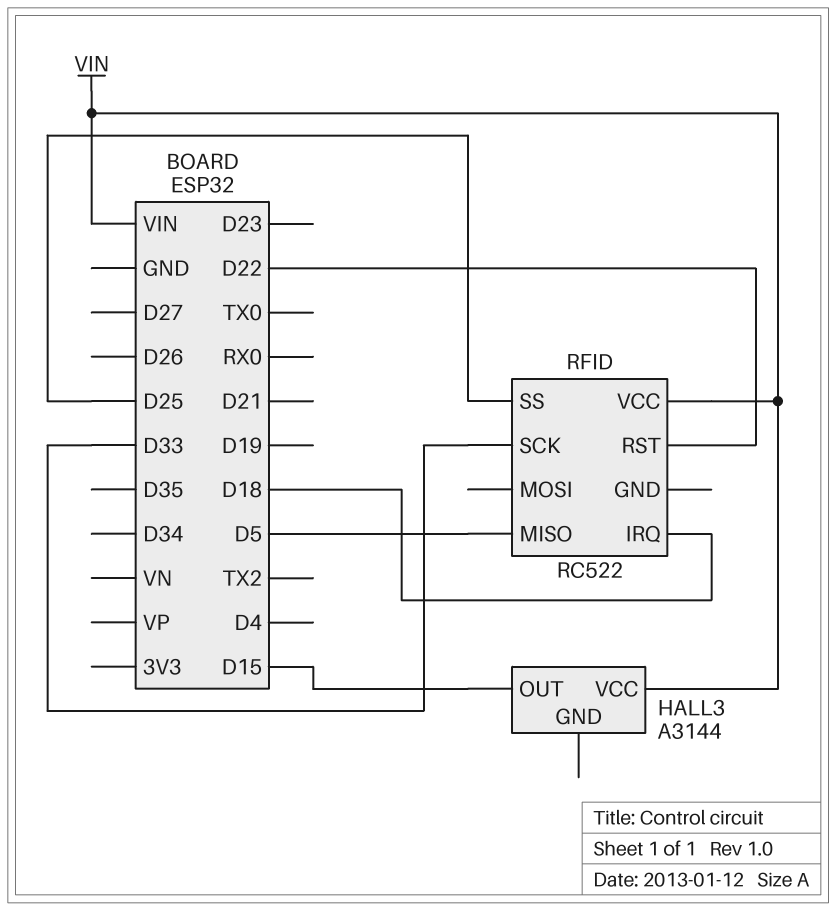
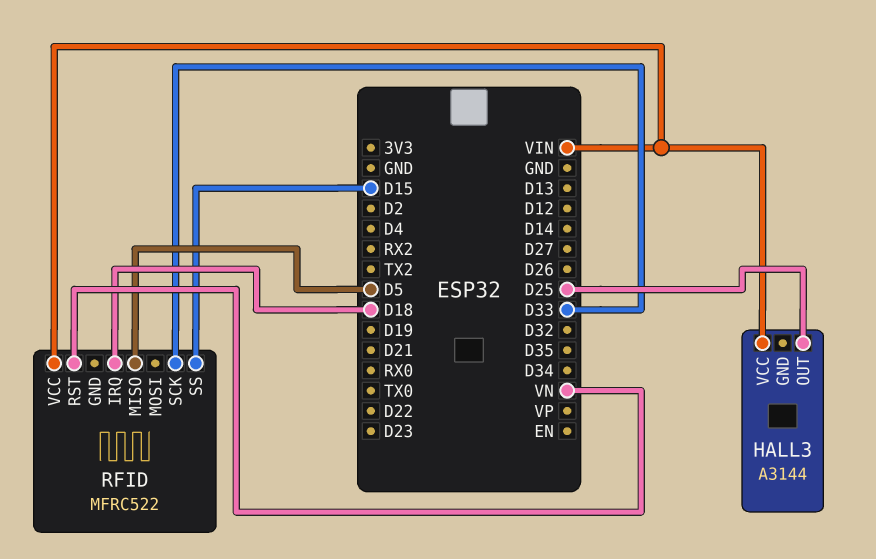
HALL3 pin OUT: D15 -> D25
RFID: RC522 -> MFRC522
RFID pin RST: D22 -> VN
RFID pin SS: D25 -> D15

